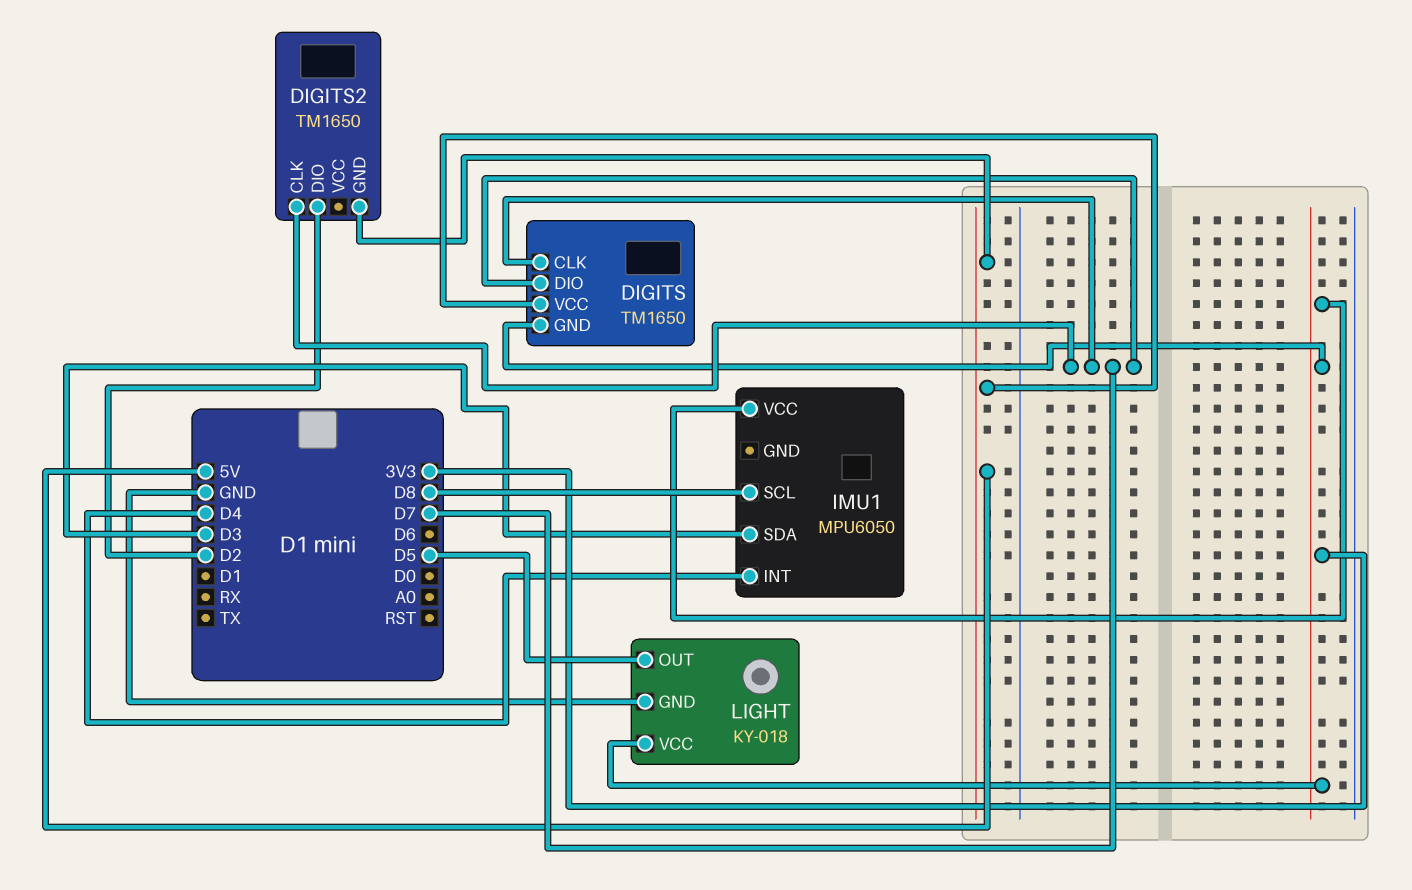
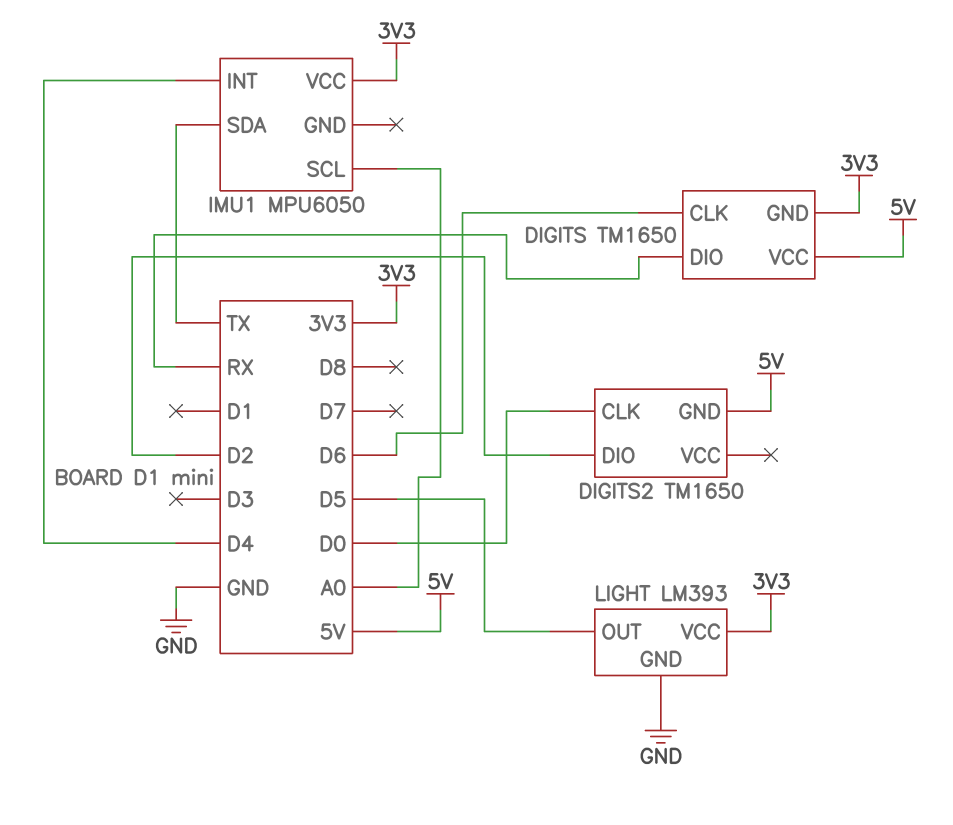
DIGITS pin CLK: D7 -> D6
DIGITS pin DIO: D7 -> RX
DIGITS2 pin CLK: D7 -> D0
IMU1 pin SCL: D8 -> A0
IMU1 pin SDA: D3 -> TX
LIGHT: KY-018 -> LM393

